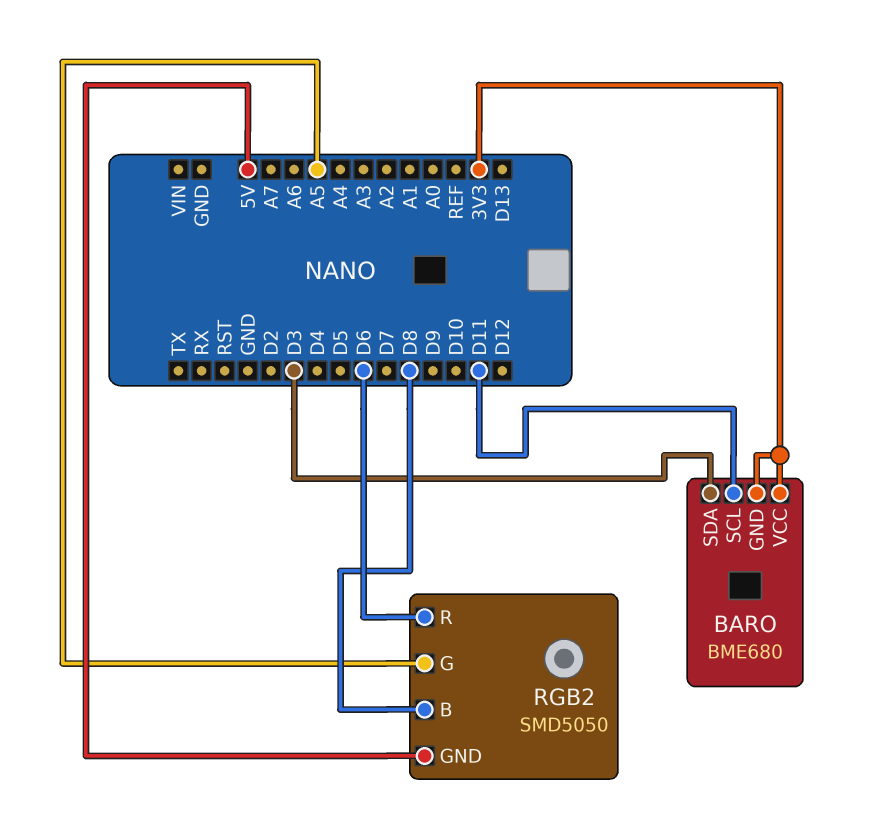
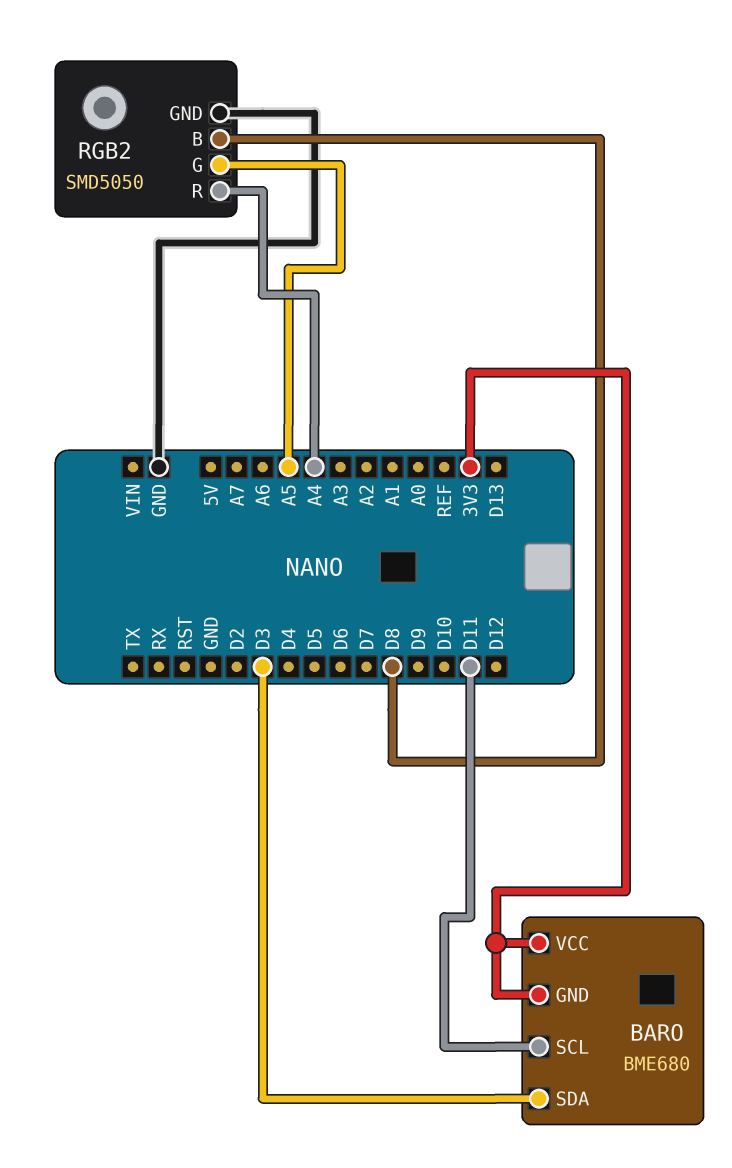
RGB2 pin GND: 5V -> GND
RGB2 pin R: D6 -> A4

